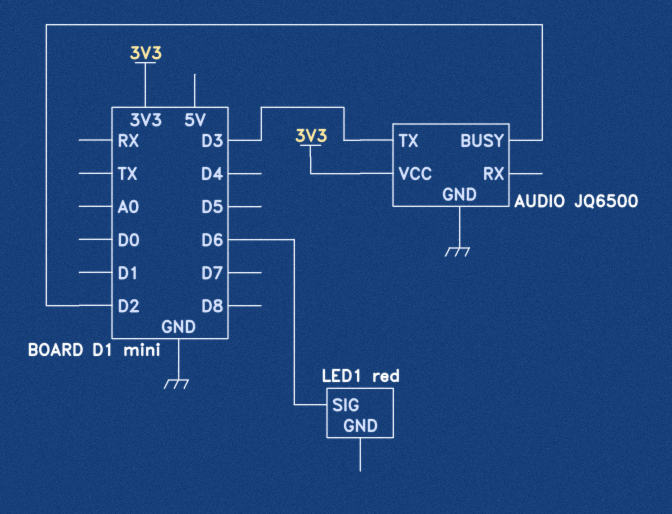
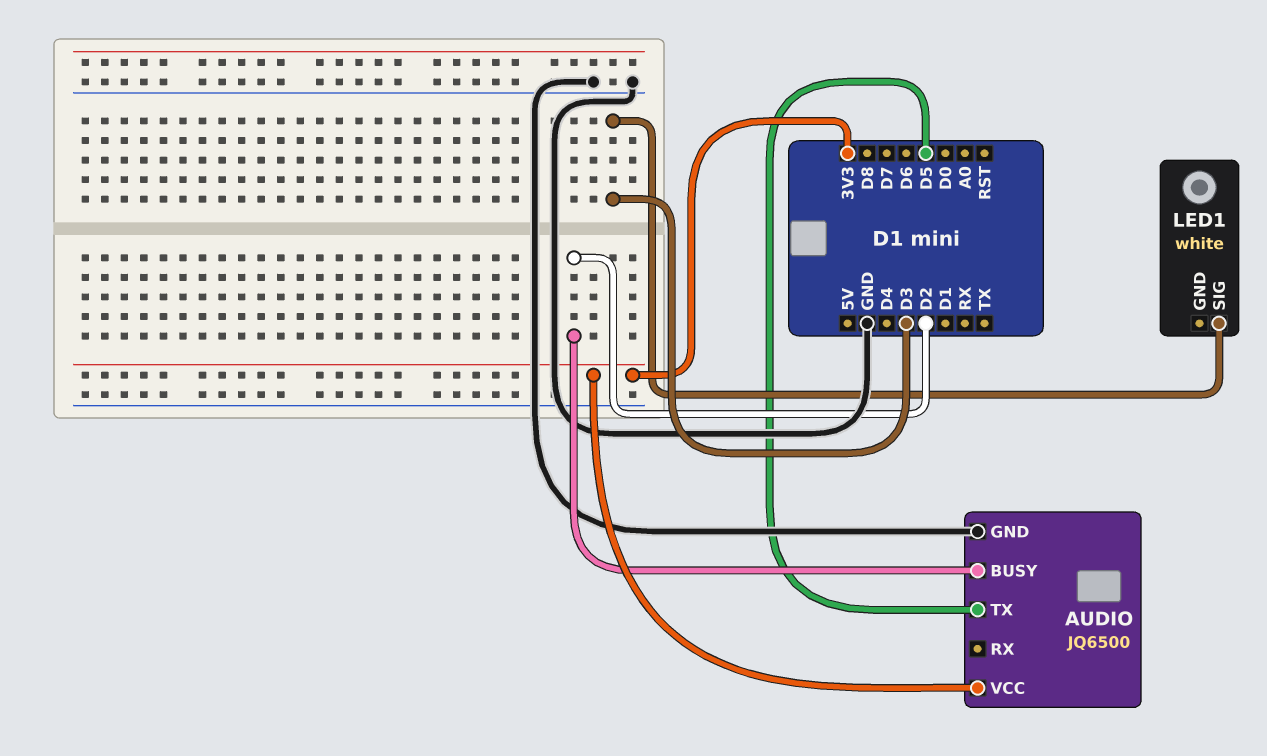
AUDIO pin TX: D3 -> D5
LED1: red -> white
LED1 pin SIG: D6 -> D3

